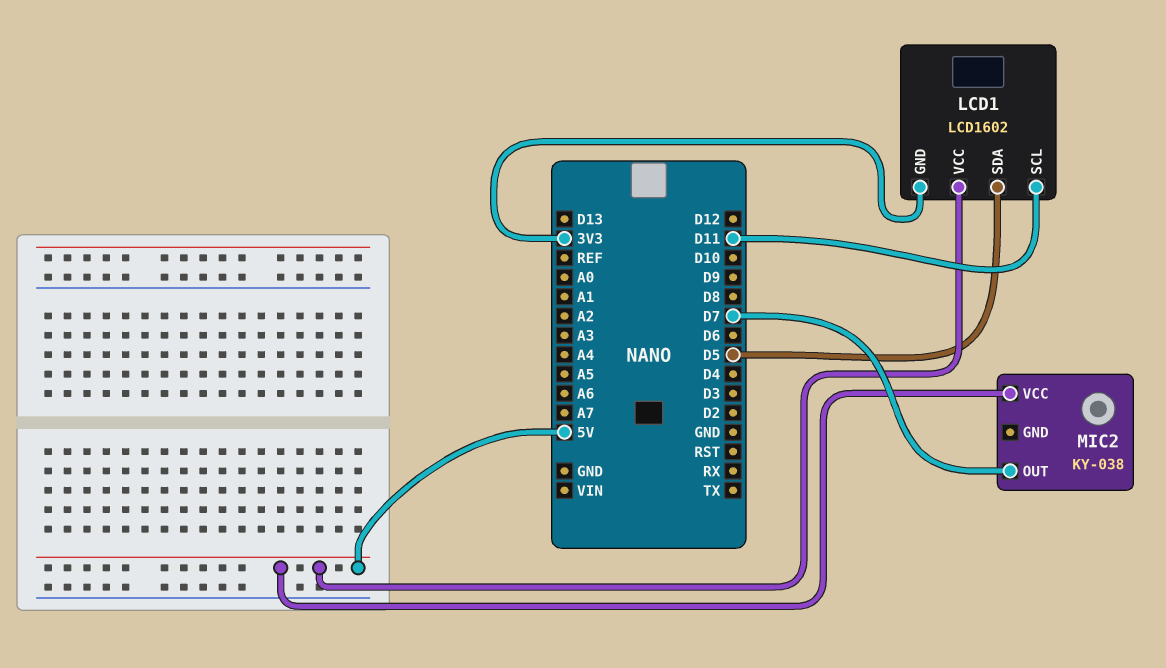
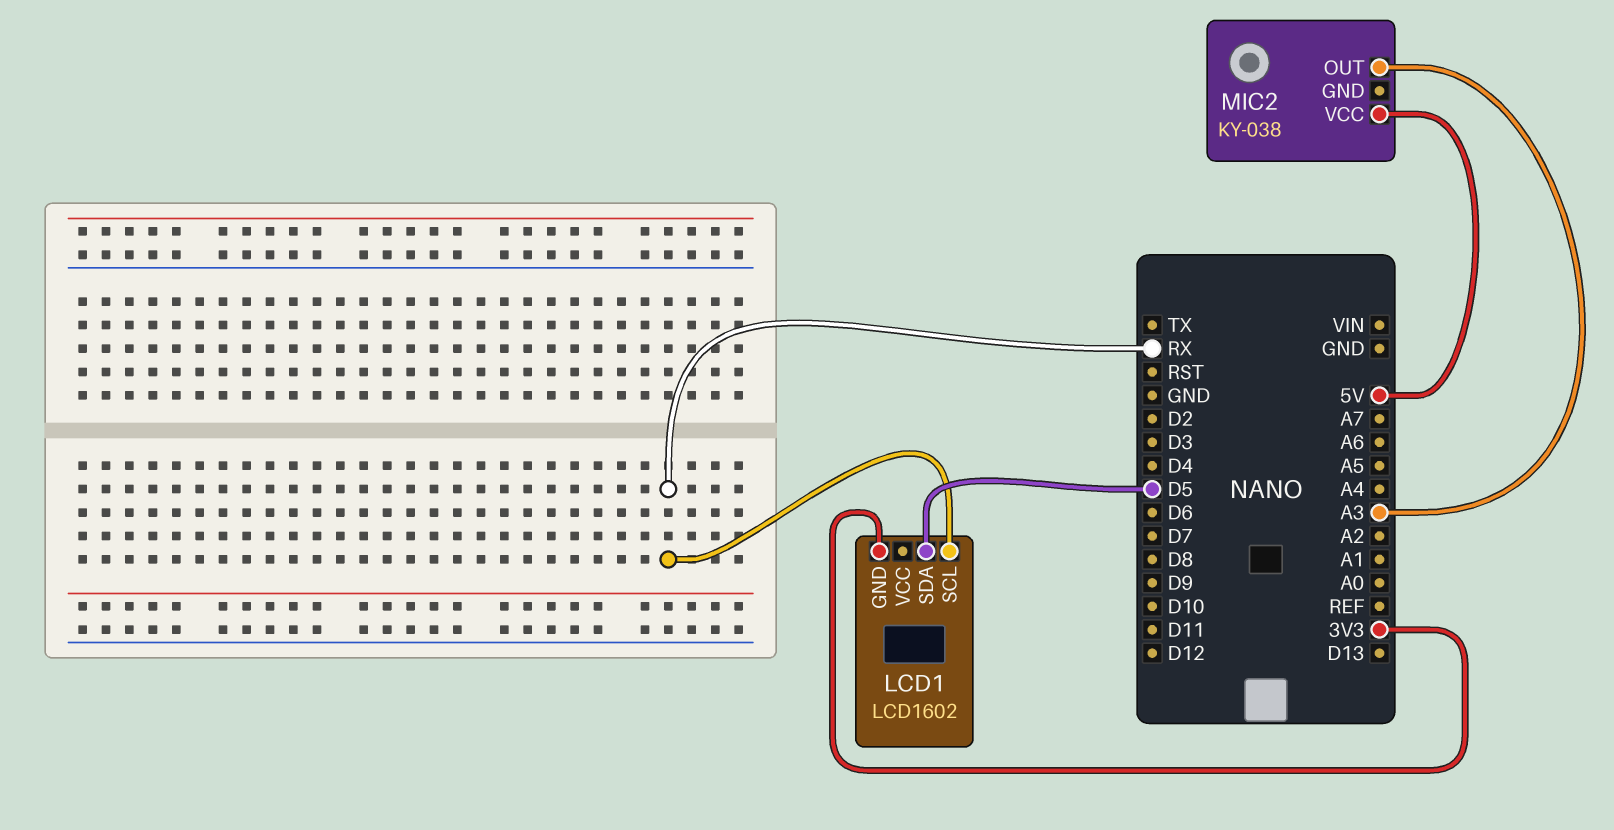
LCD1 pin SCL: D11 -> RX
LCD1 pin VCC: 5V -> none
MIC2 pin OUT: D7 -> A3

